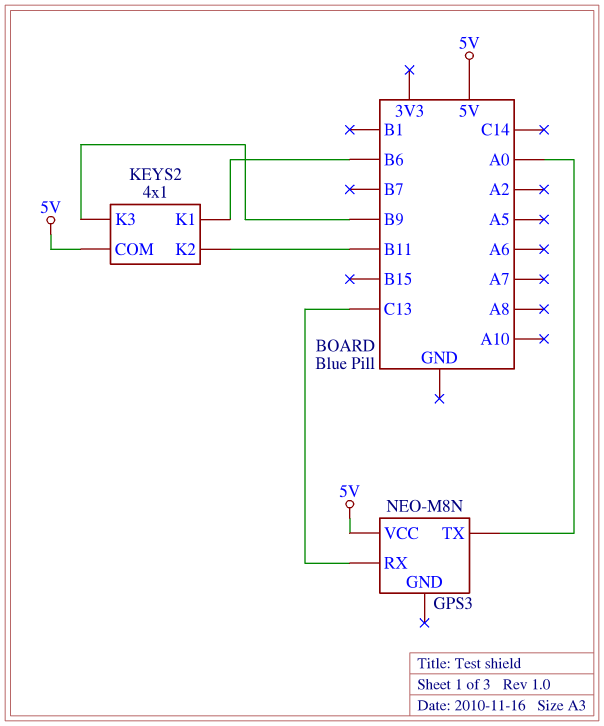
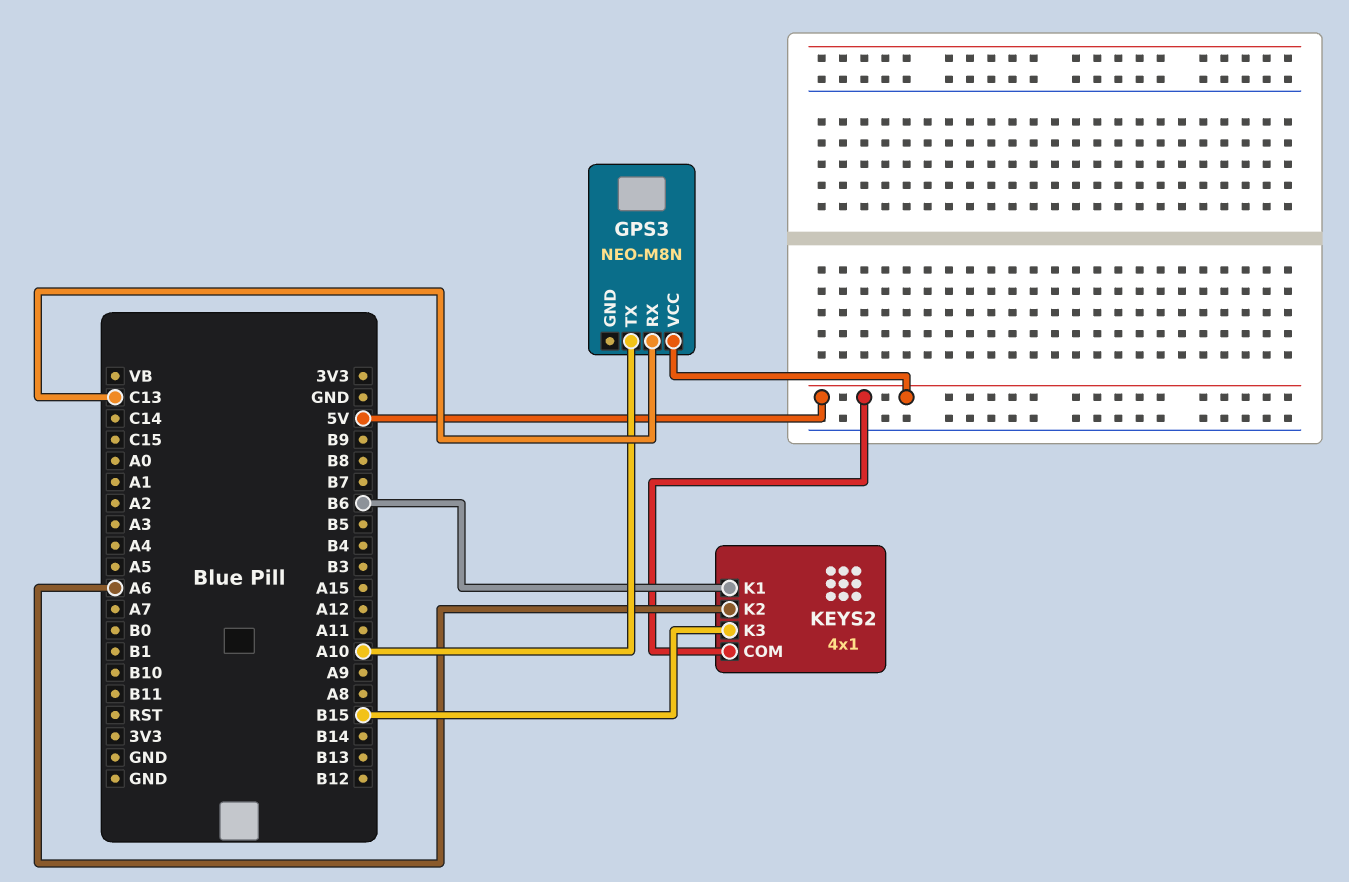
GPS3 pin TX: A0 -> A10
KEYS2 pin K2: B11 -> A6
KEYS2 pin K3: B9 -> B15

